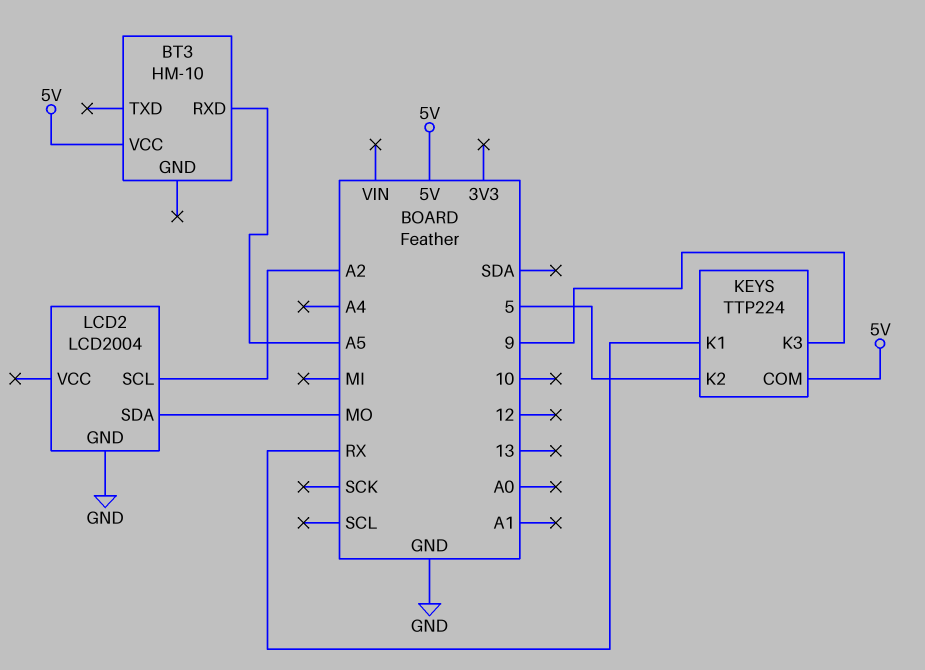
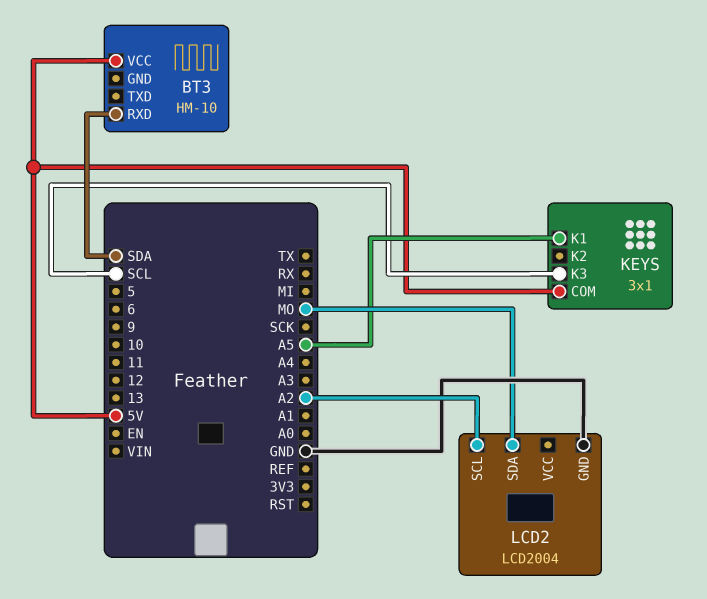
BT3 pin RXD: A5 -> SDA
KEYS: TTP224 -> 3x1
KEYS pin K1: RX -> A5
KEYS pin K2: 5 -> none
KEYS pin K3: 9 -> SCL

